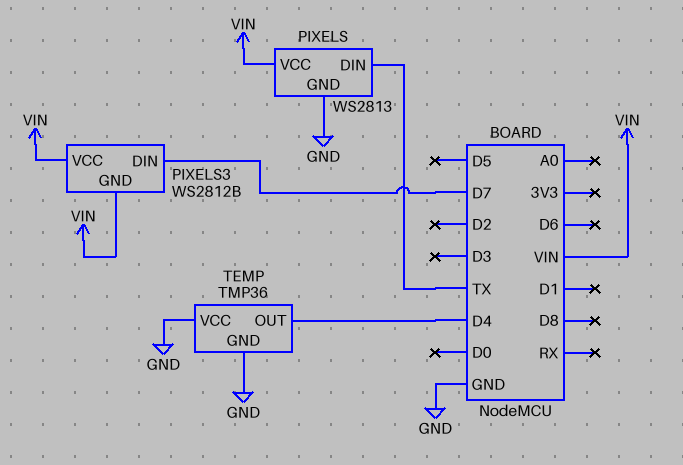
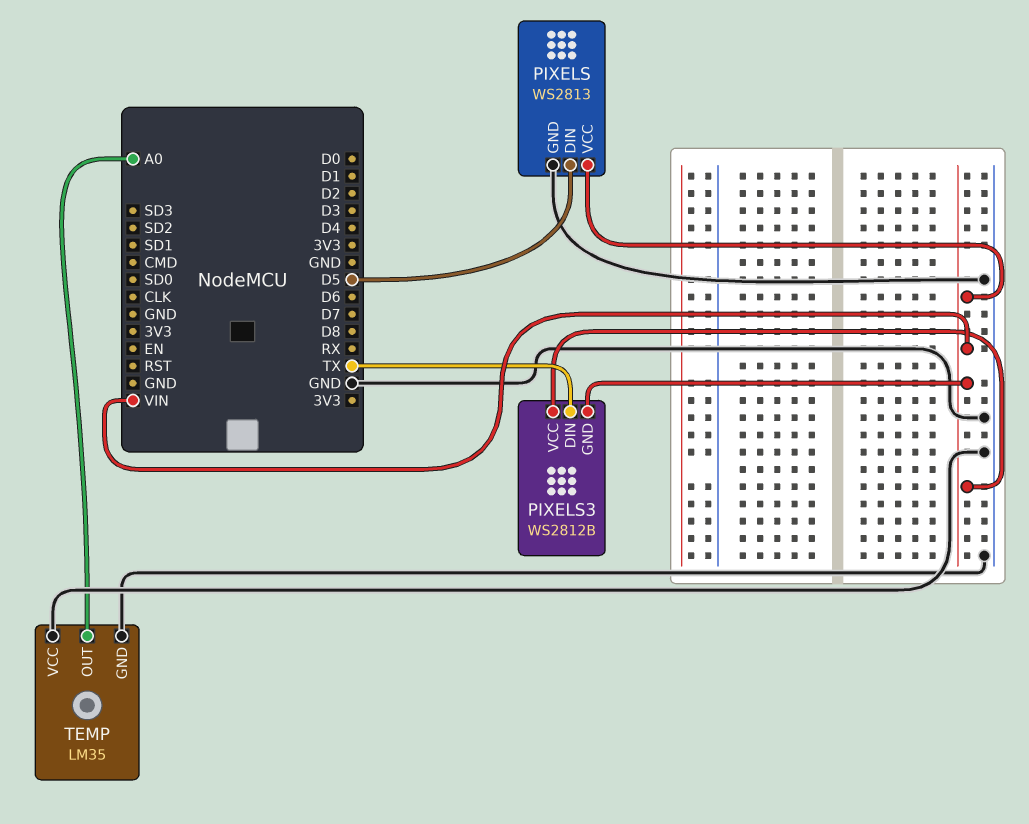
PIXELS pin DIN: TX -> D5
PIXELS3 pin DIN: D7 -> TX
TEMP: TMP36 -> LM35
TEMP pin OUT: D4 -> A0

